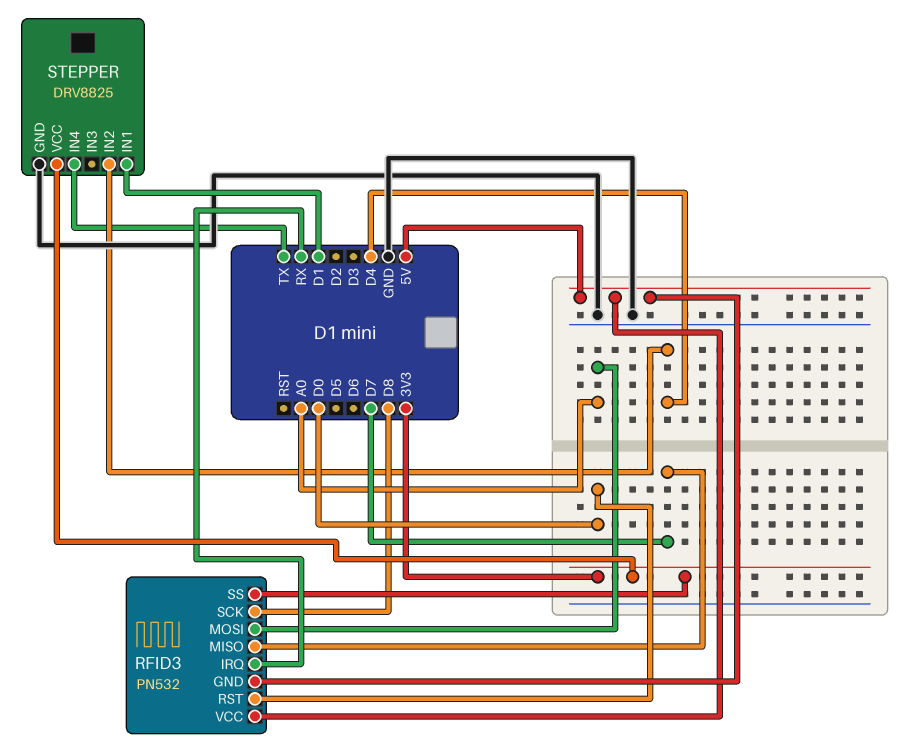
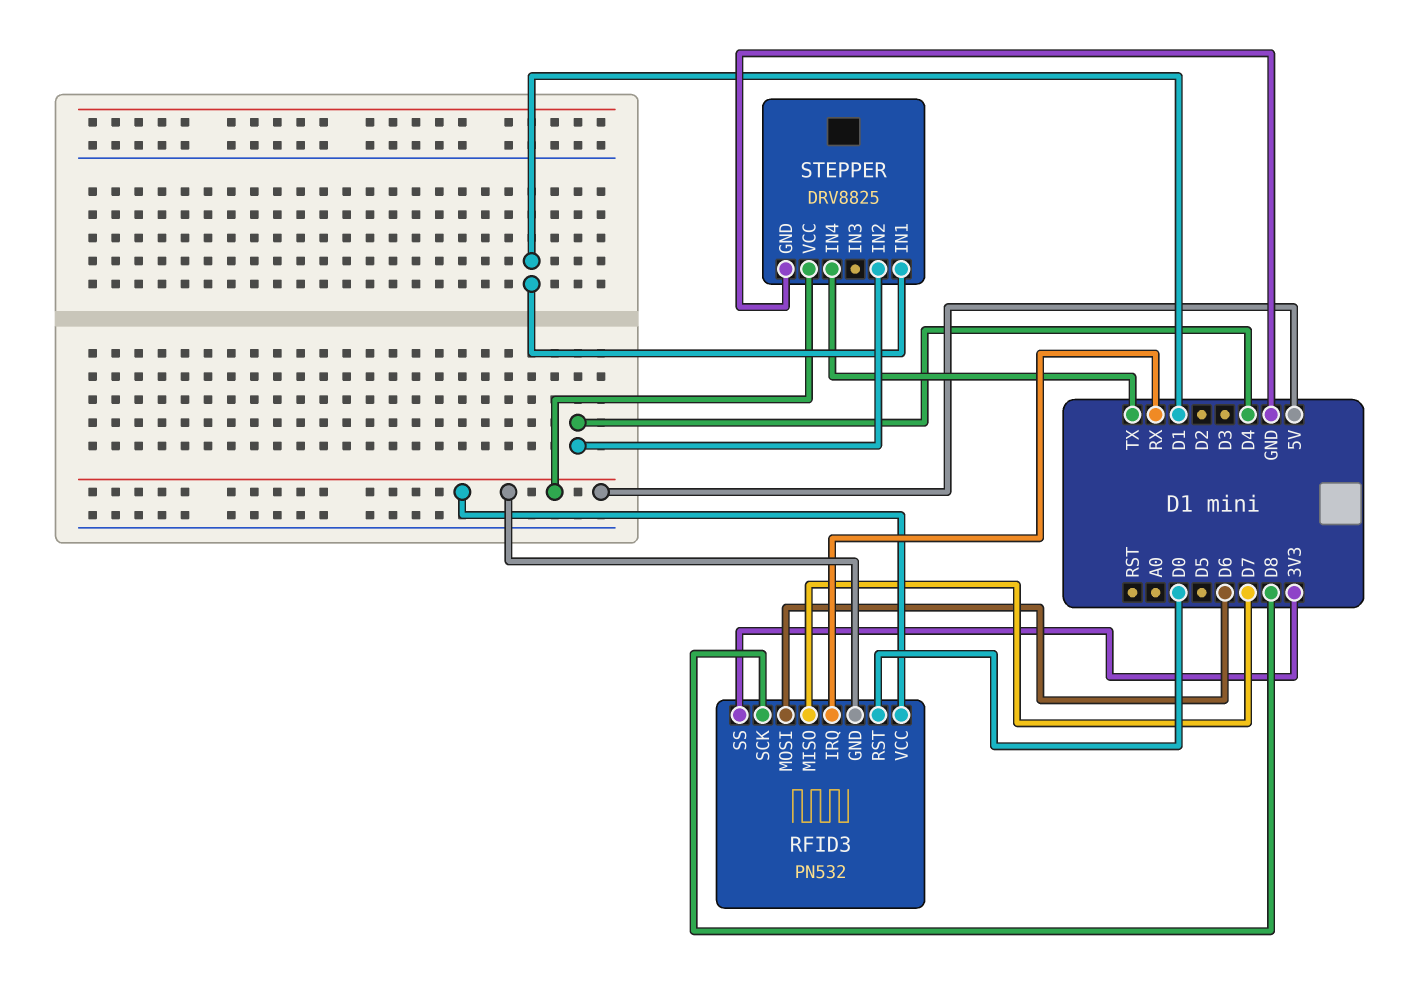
RFID3 pin MOSI: A0 -> D6
STEPPER pin VCC: 3V3 -> 5V

